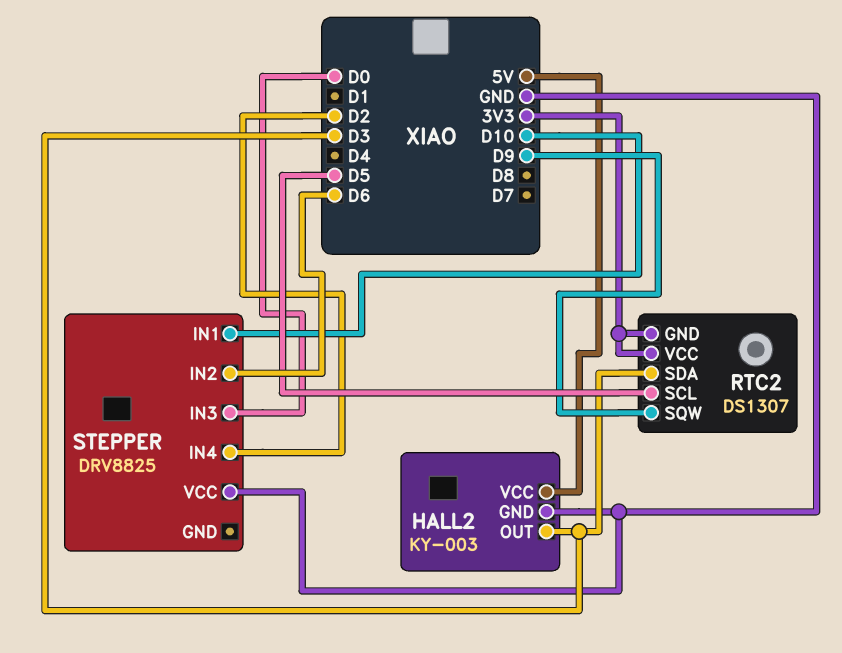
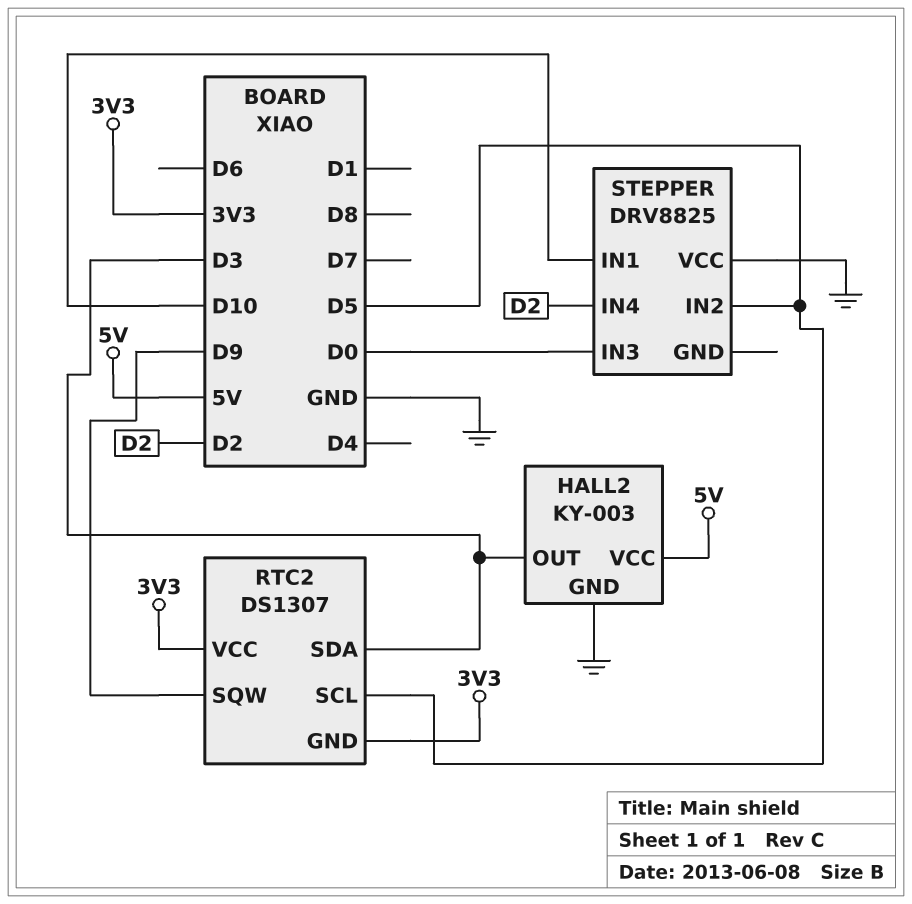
STEPPER pin IN2: D6 -> D5

